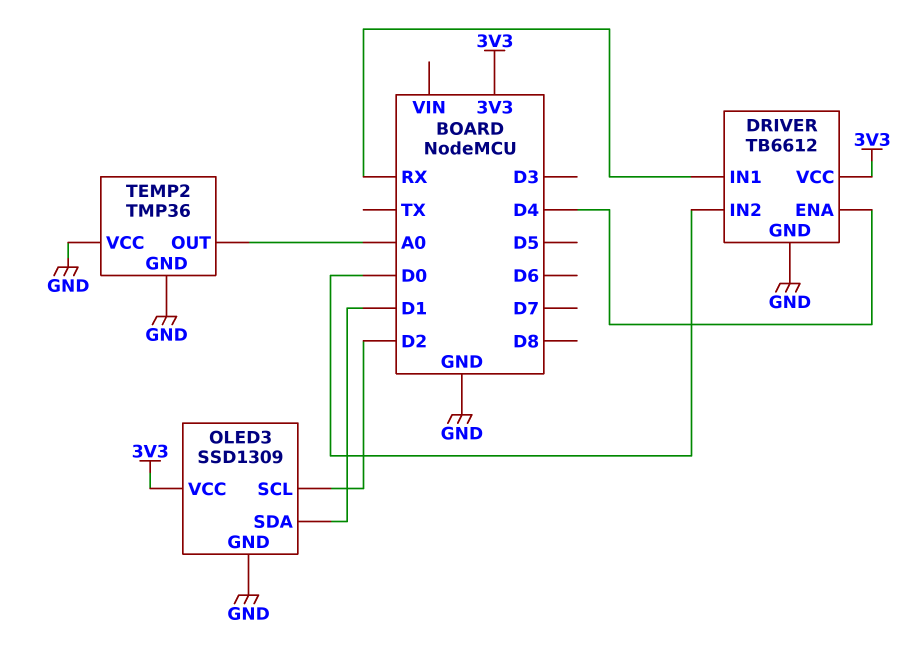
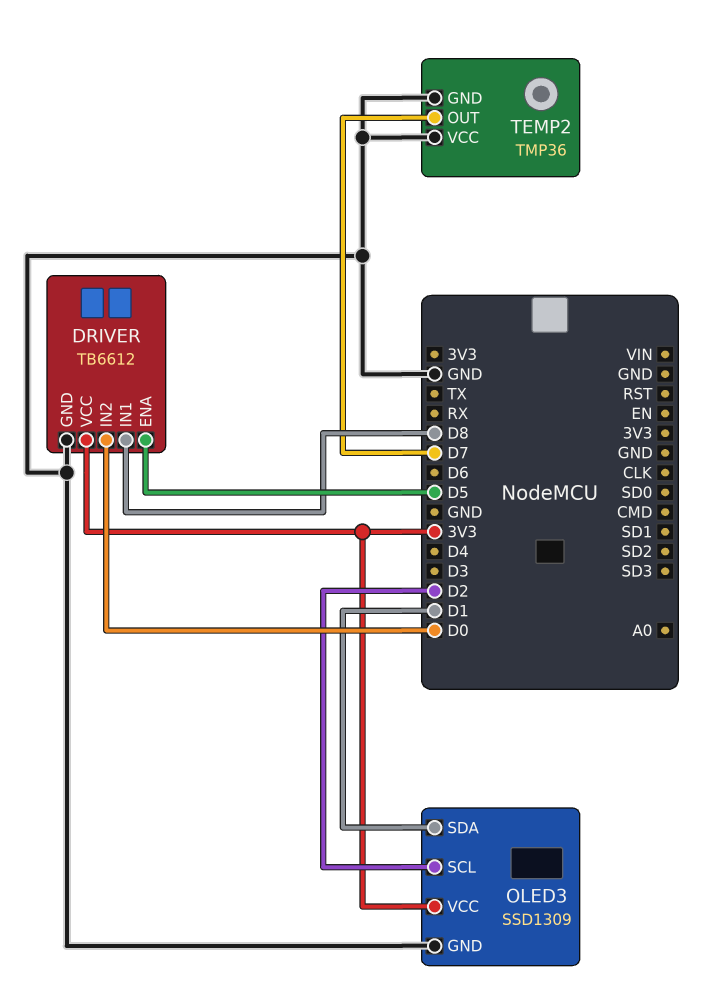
DRIVER pin ENA: D4 -> D5
DRIVER pin IN1: RX -> D8
TEMP2 pin OUT: A0 -> D7

